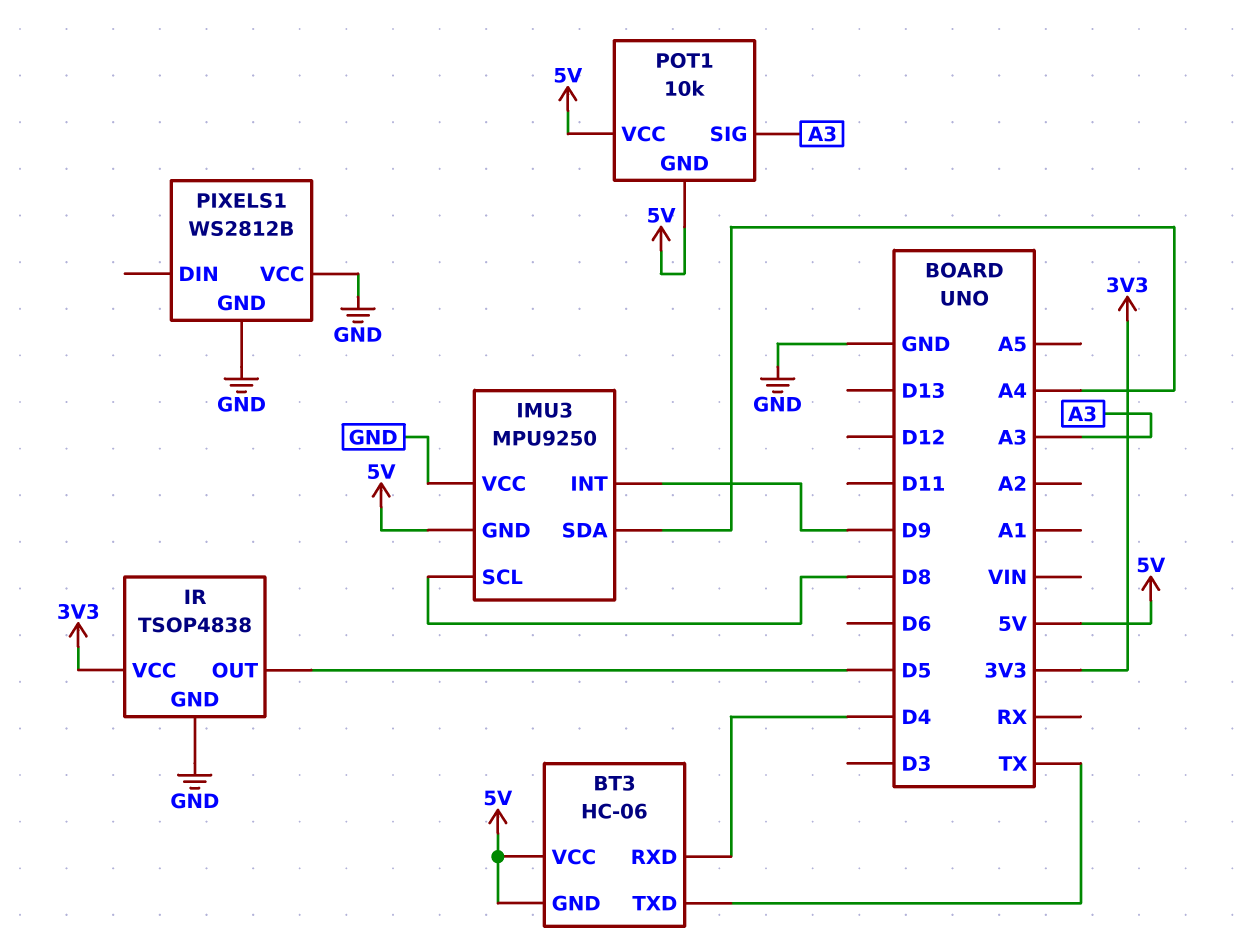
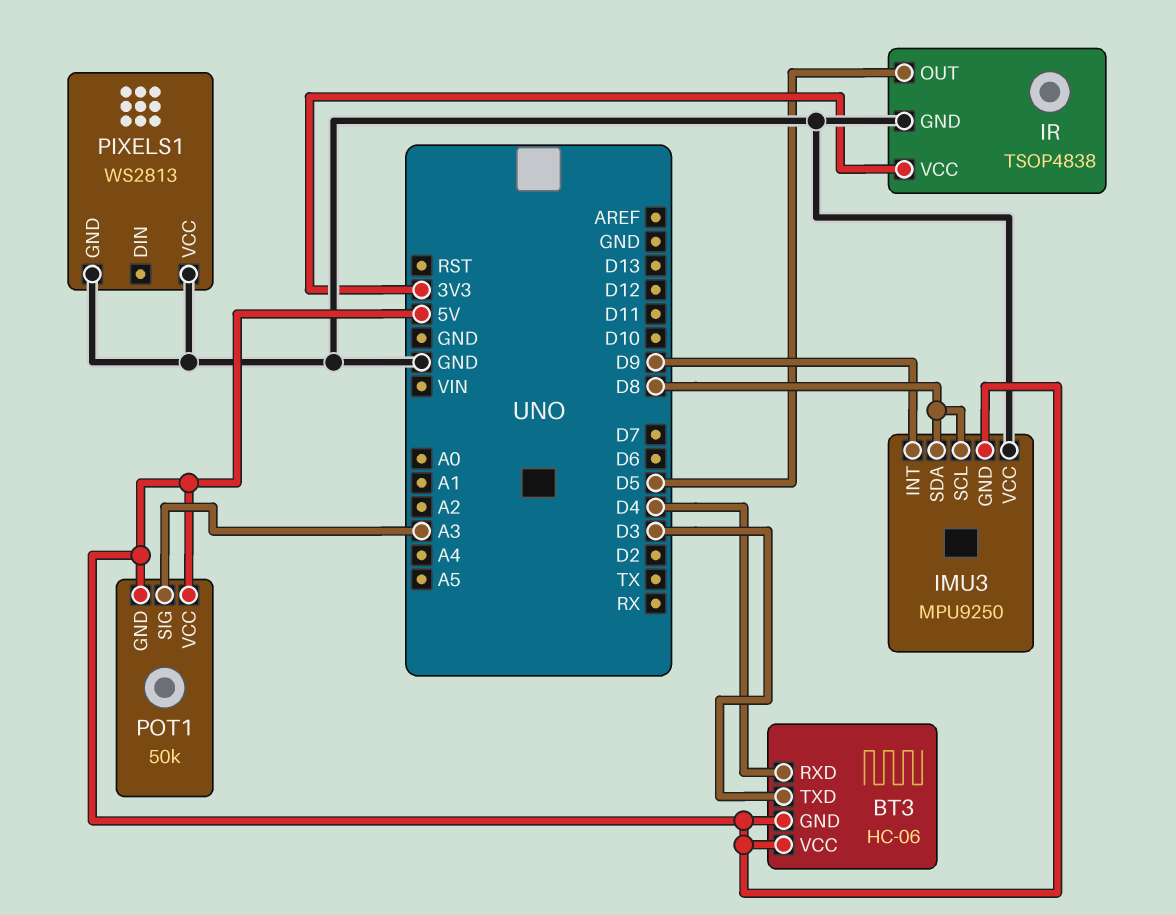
BT3 pin TXD: TX -> D3
IMU3 pin SDA: A4 -> D8
PIXELS1: WS2812B -> WS2813
POT1: 10k -> 50k

